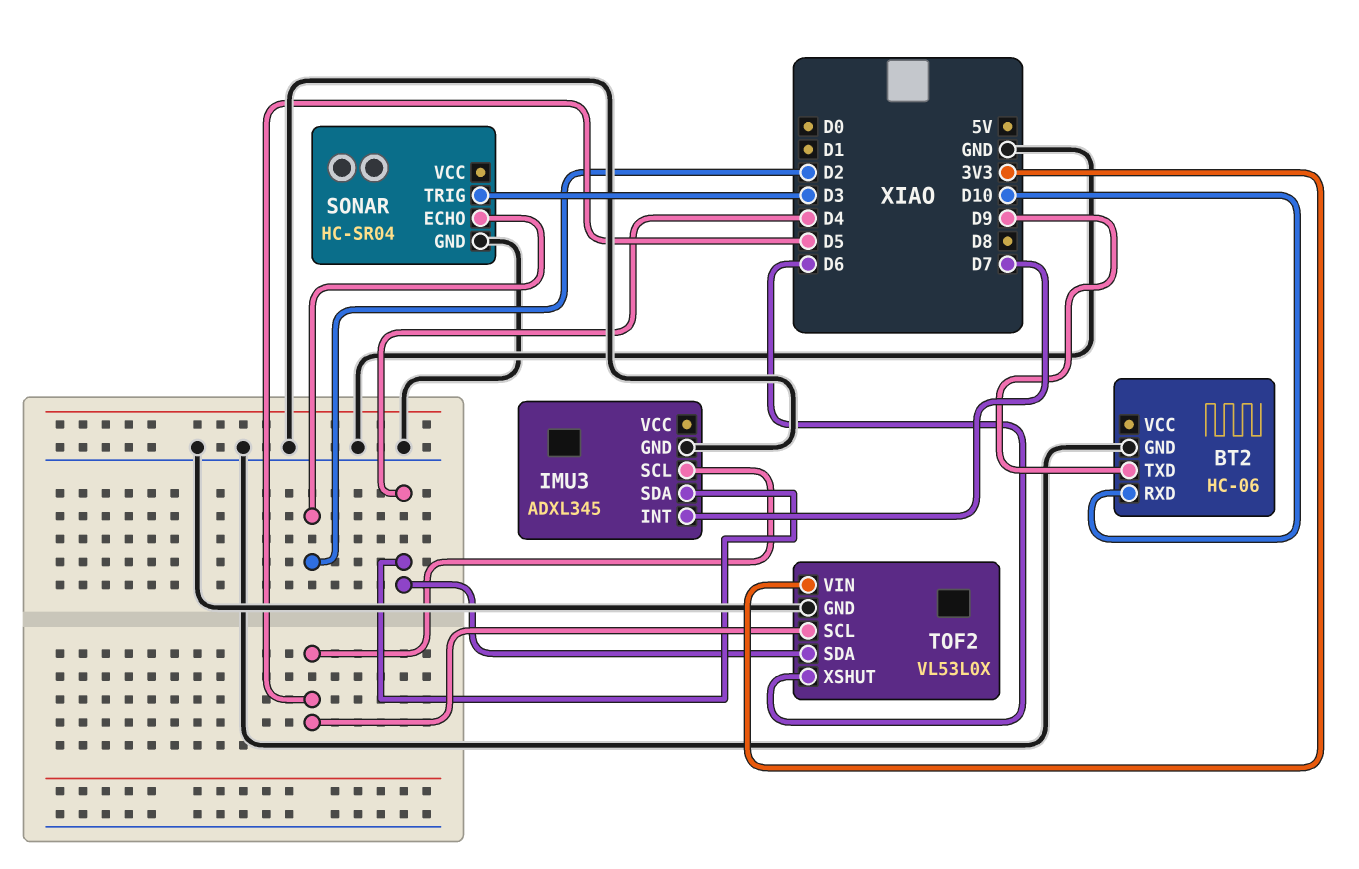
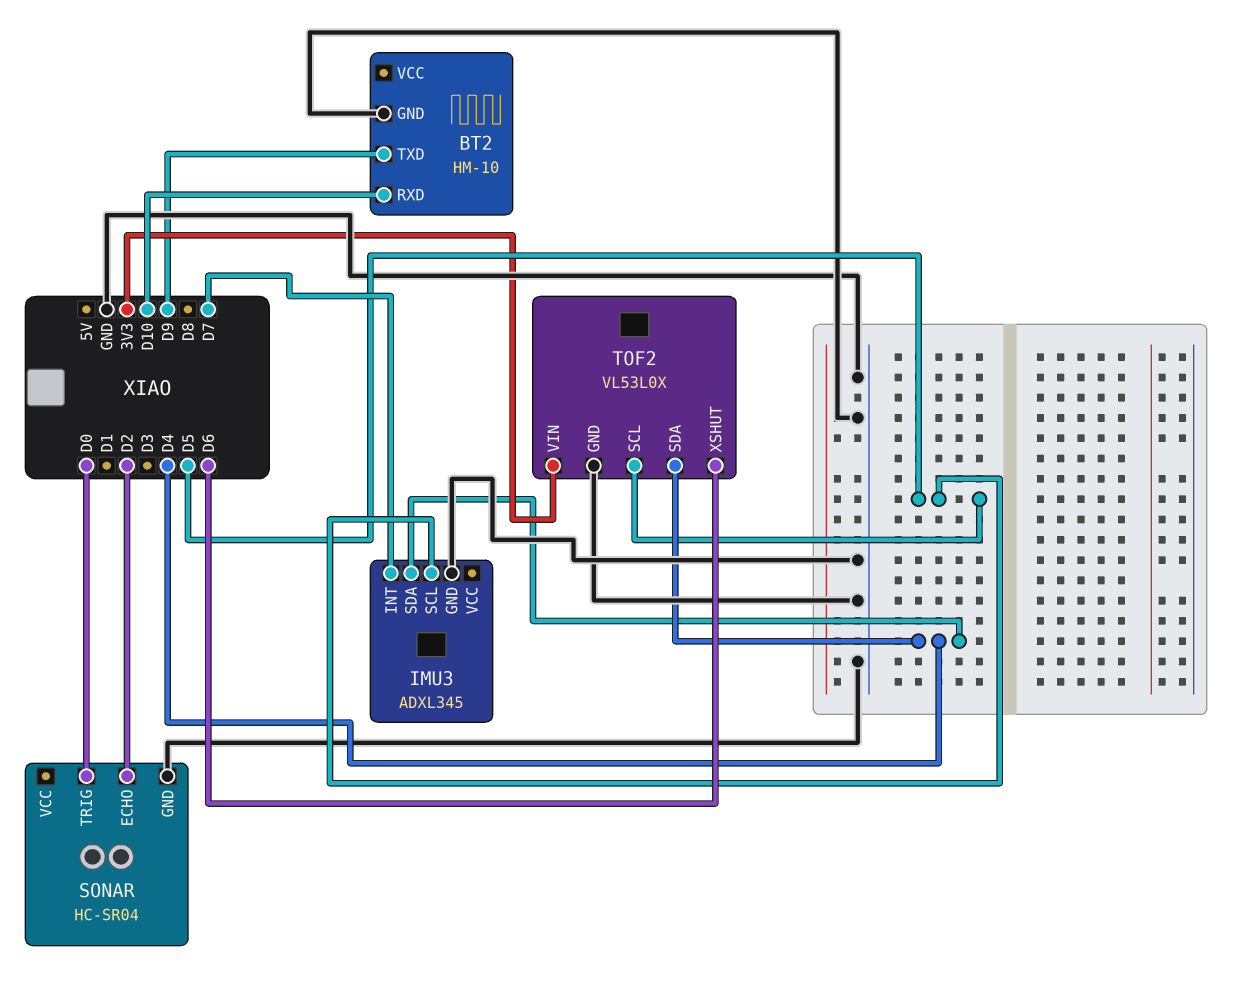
BT2: HC-06 -> HM-10
SONAR pin TRIG: D3 -> D0

